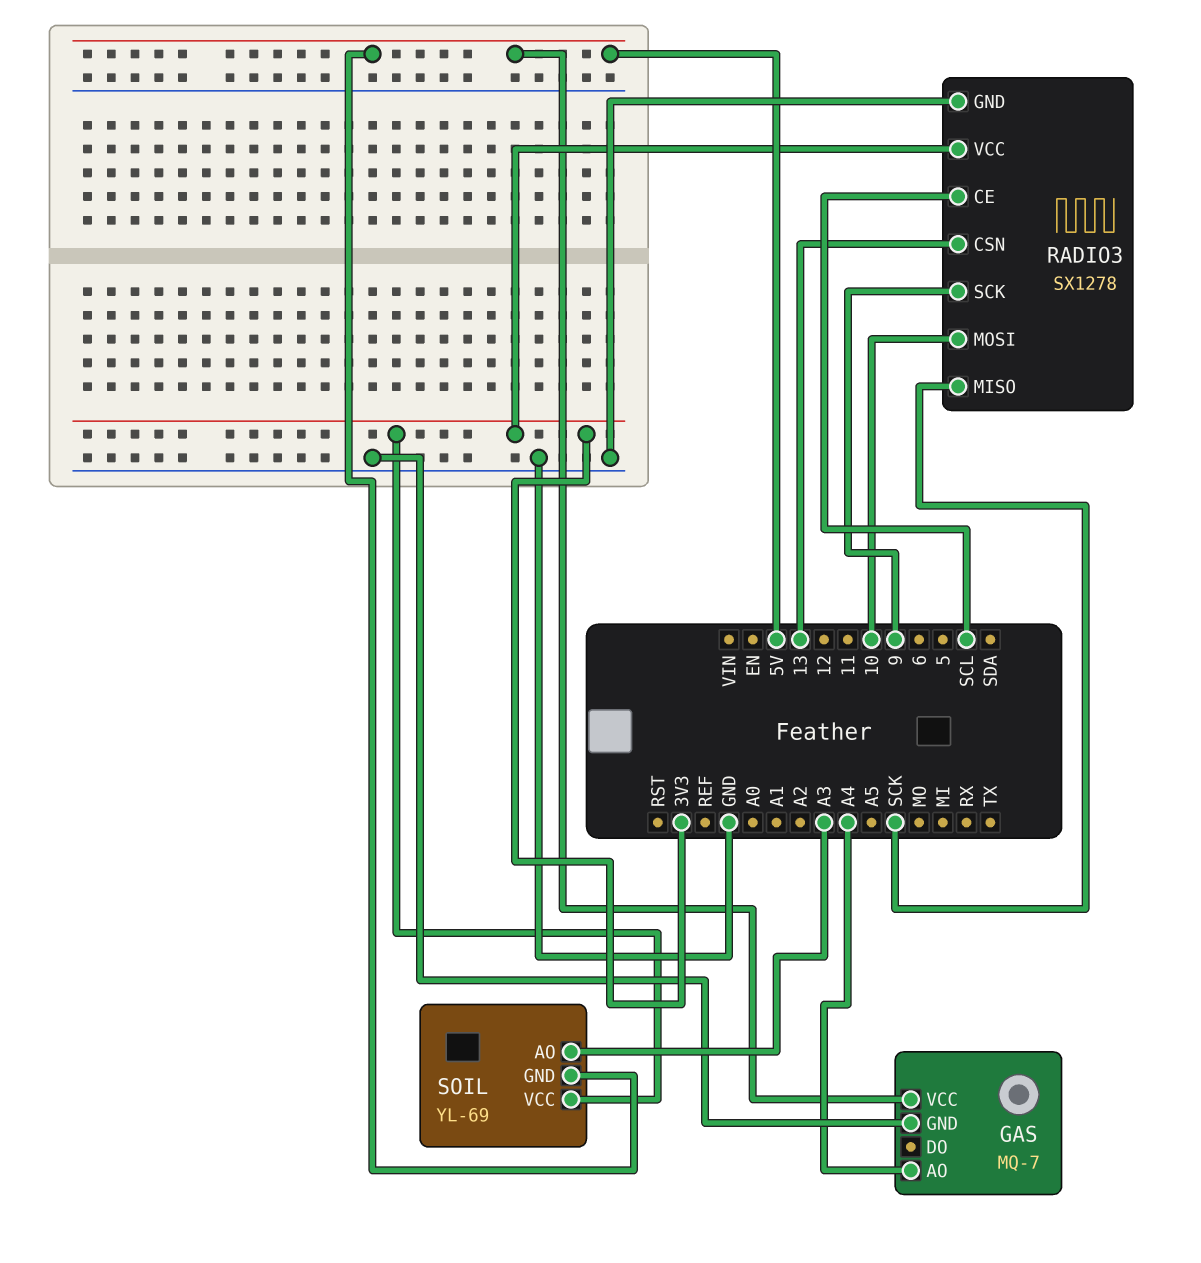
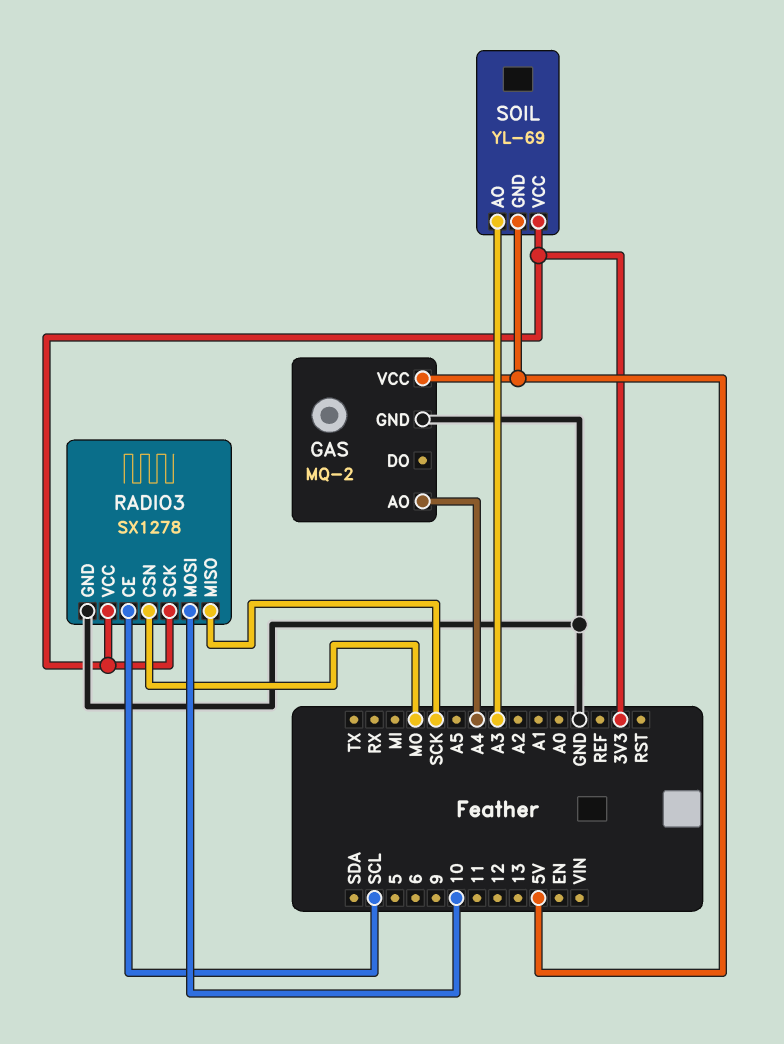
GAS: MQ-7 -> MQ-2
RADIO3 pin CSN: 13 -> MO
RADIO3 pin SCK: 9 -> 3V3

